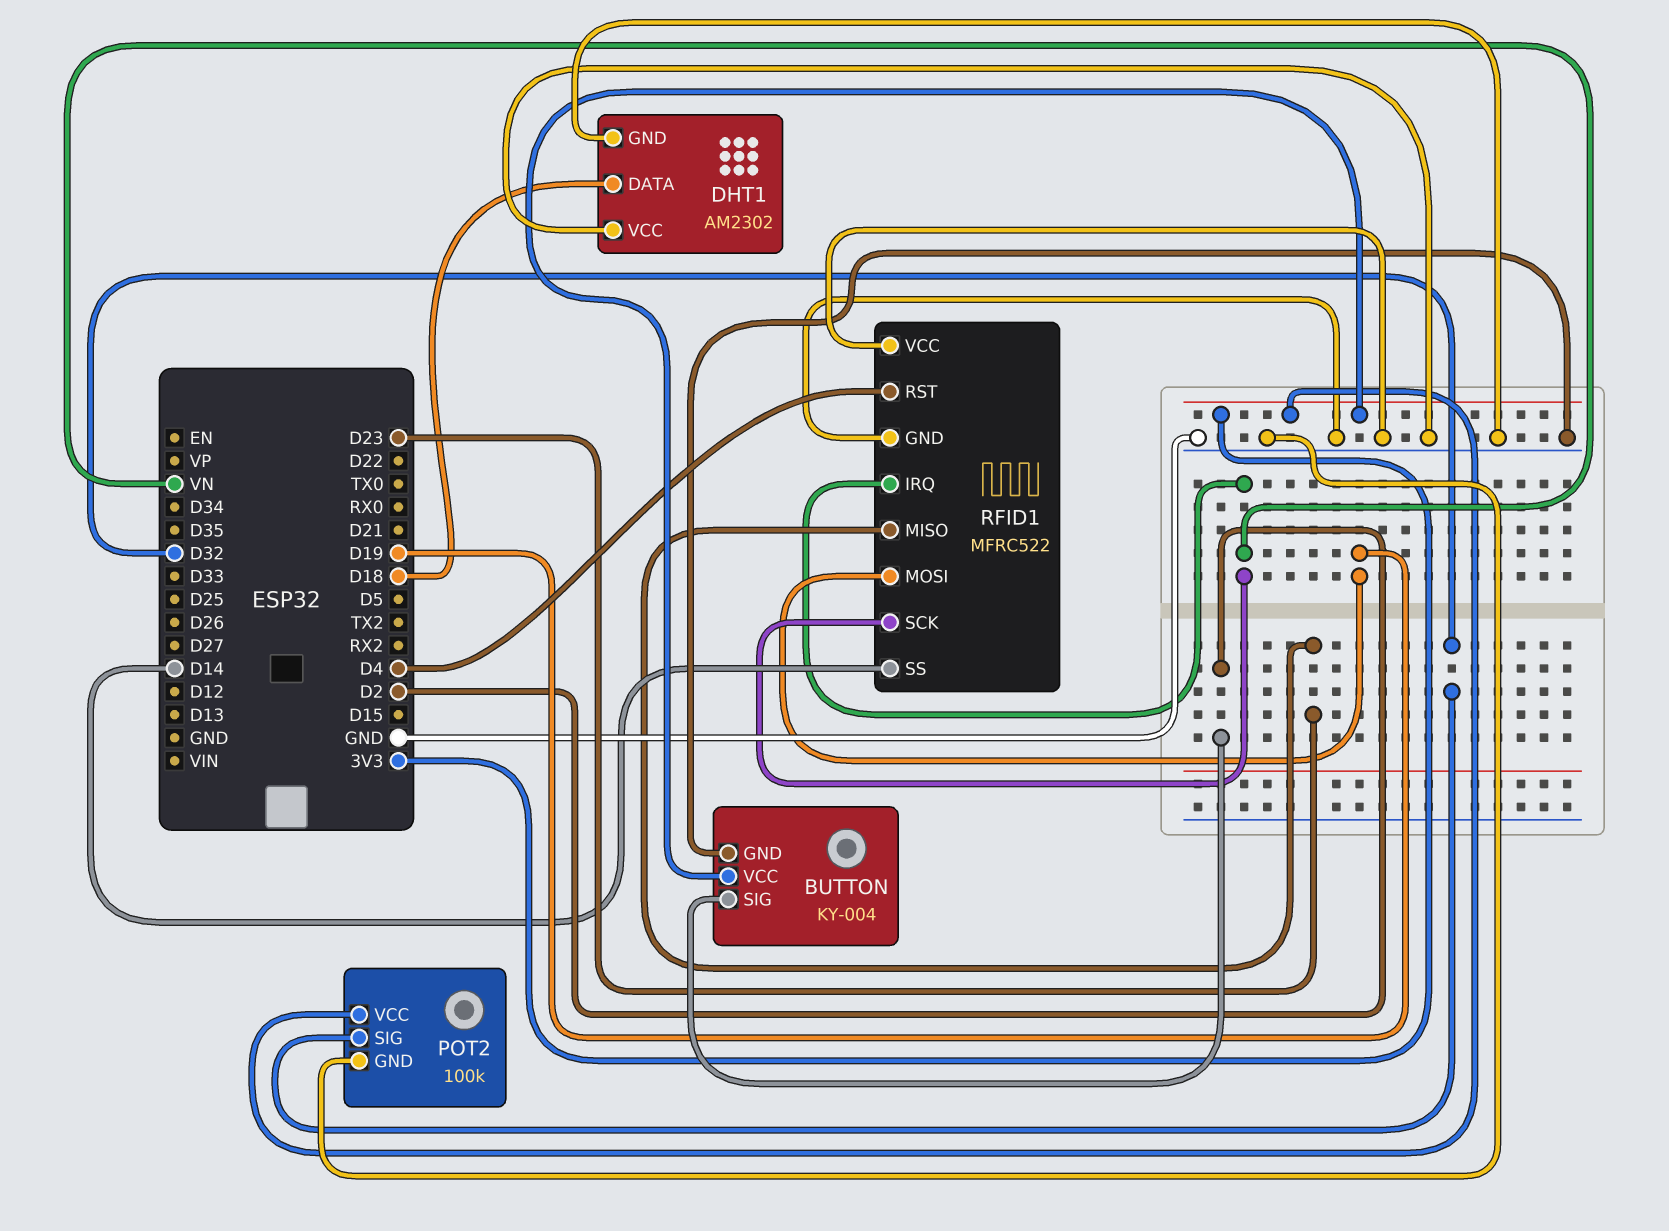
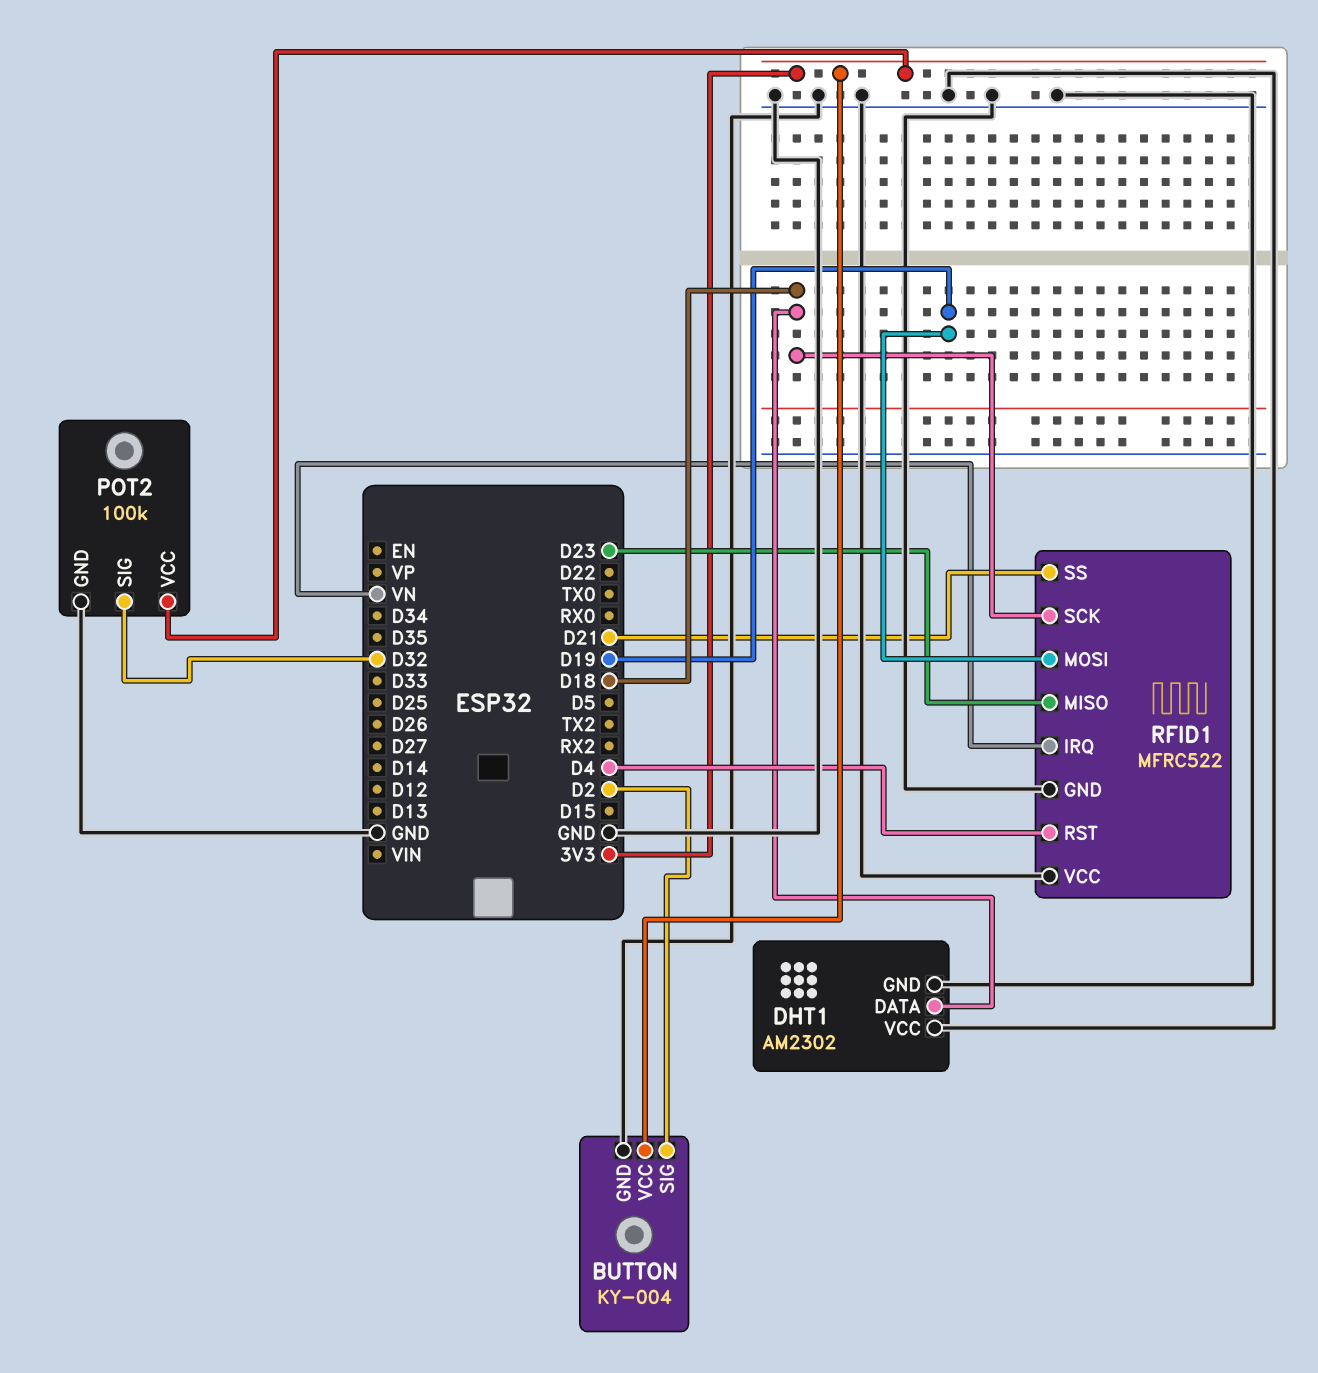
RFID1 pin SCK: VN -> D18
RFID1 pin SS: D14 -> D21

